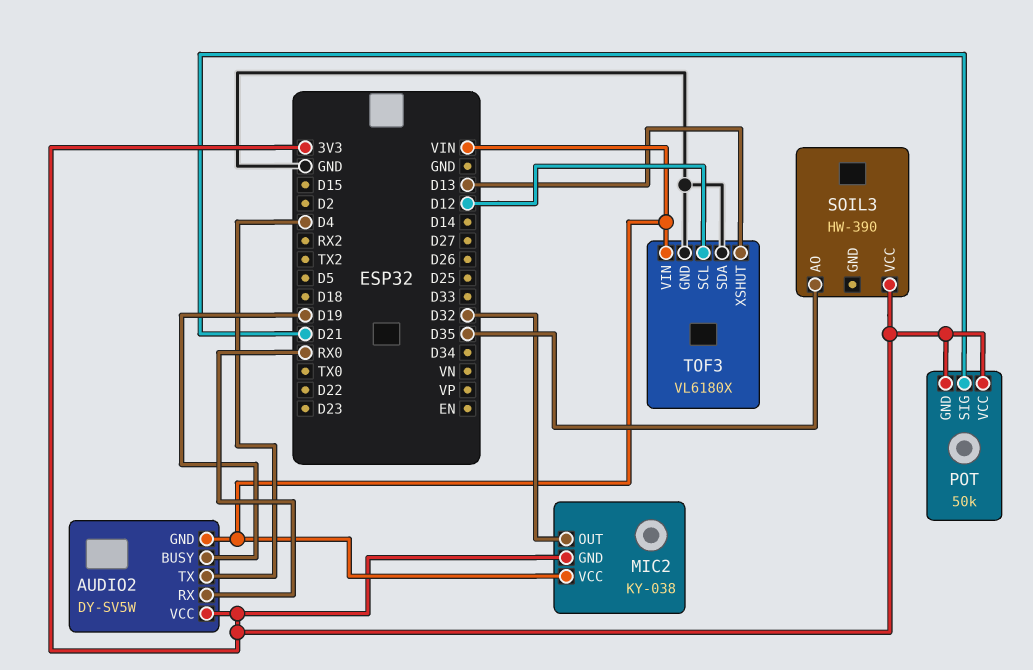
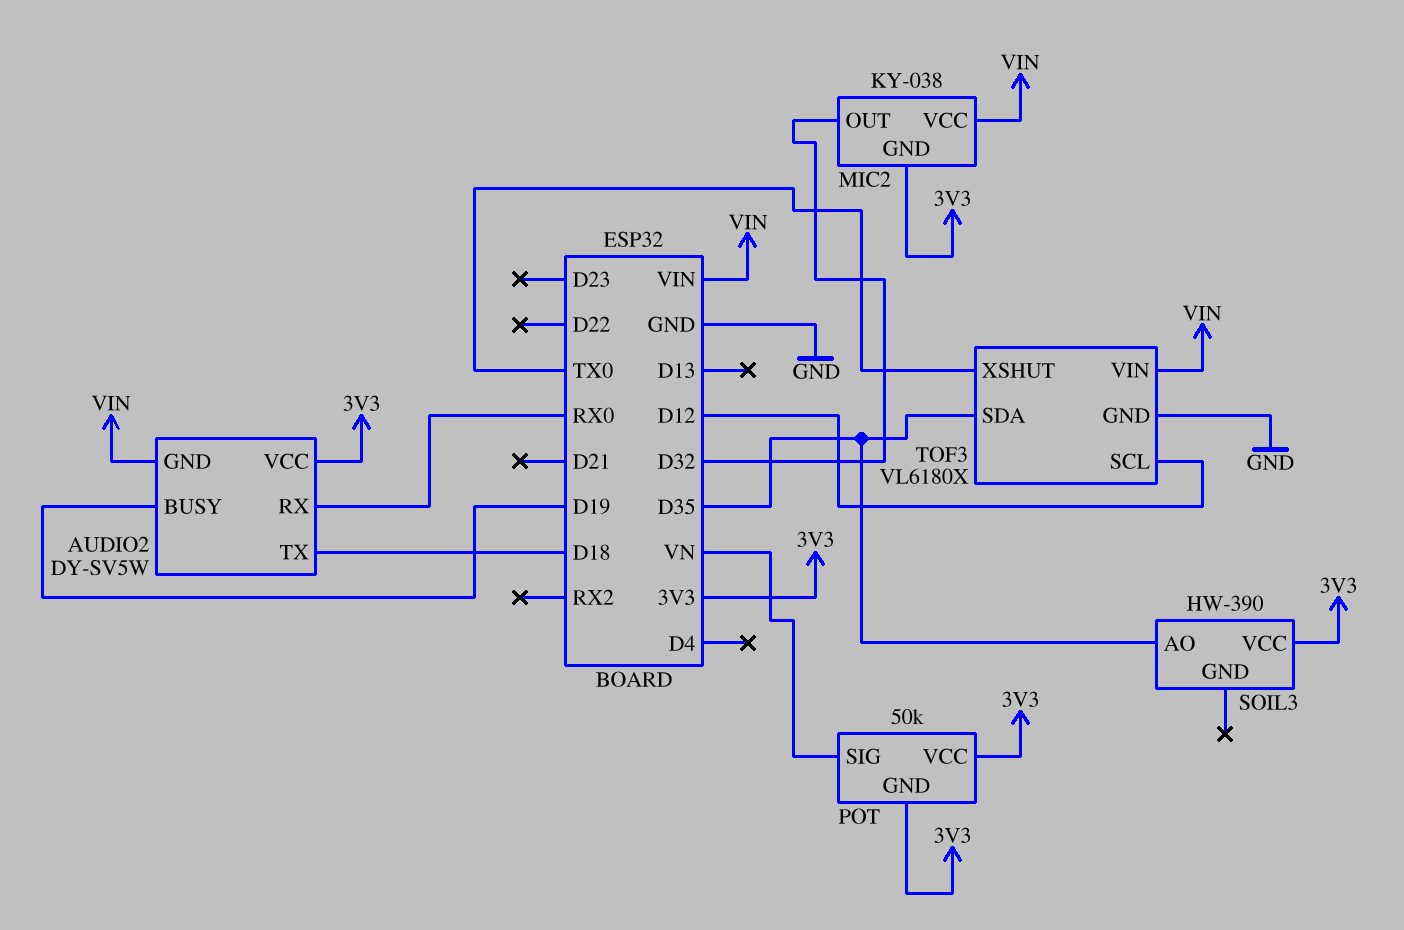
AUDIO2 pin TX: D4 -> D18
POT pin SIG: D21 -> VN
TOF3 pin SDA: GND -> D35
TOF3 pin XSHUT: D13 -> TX0

